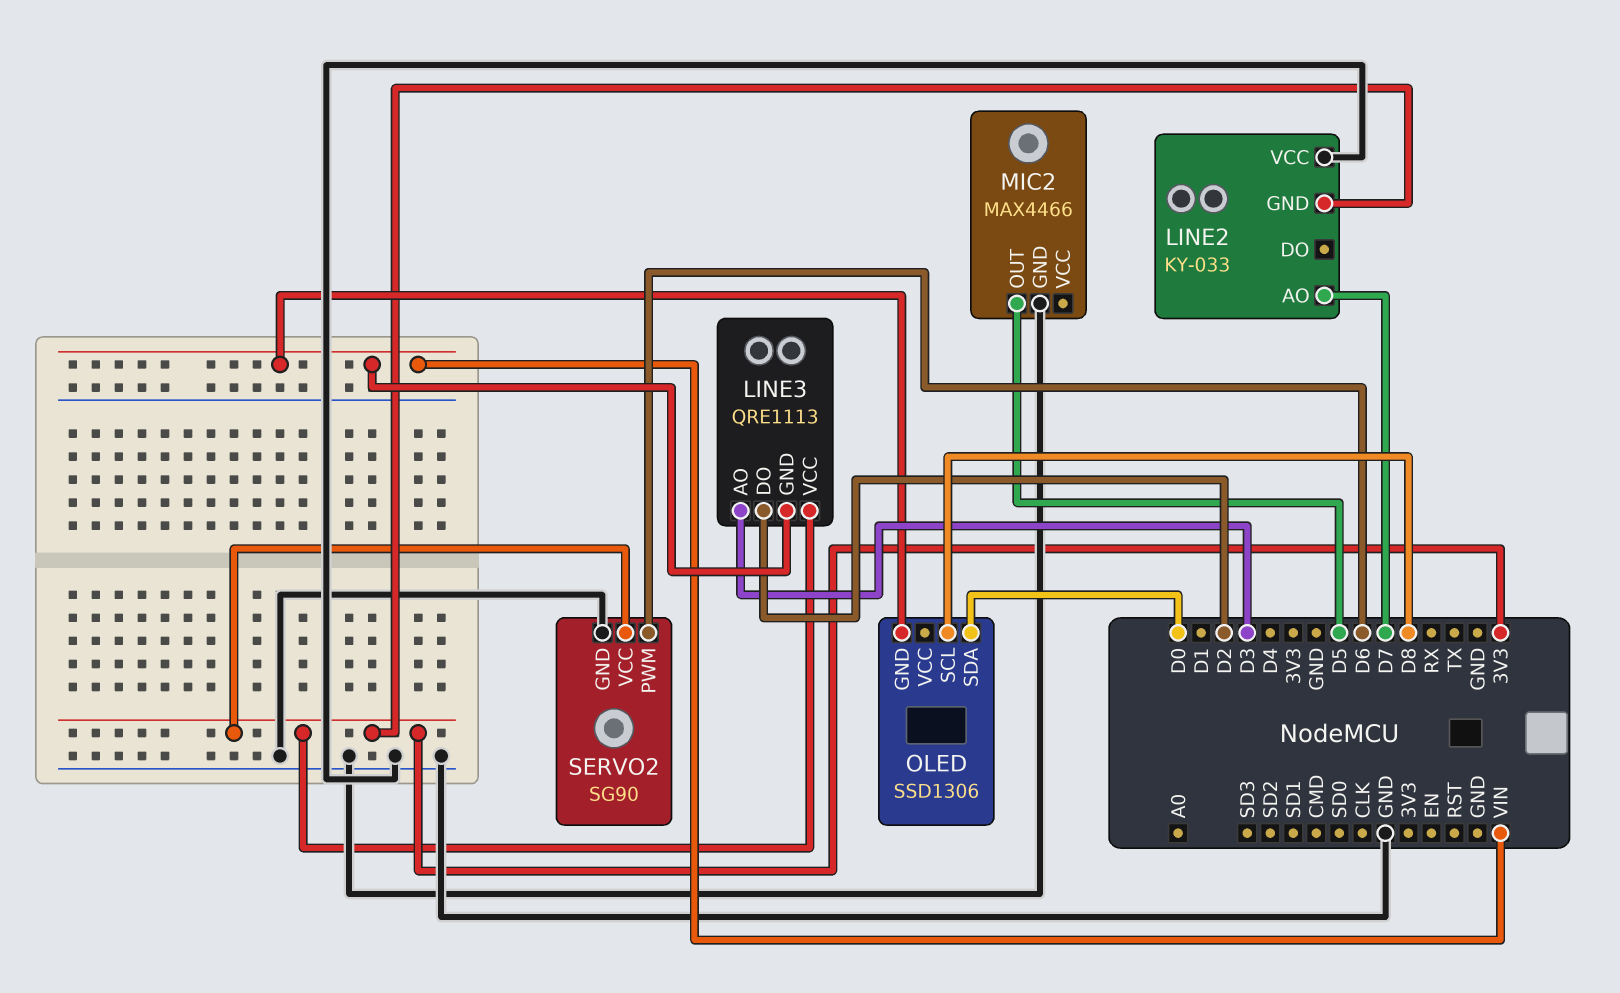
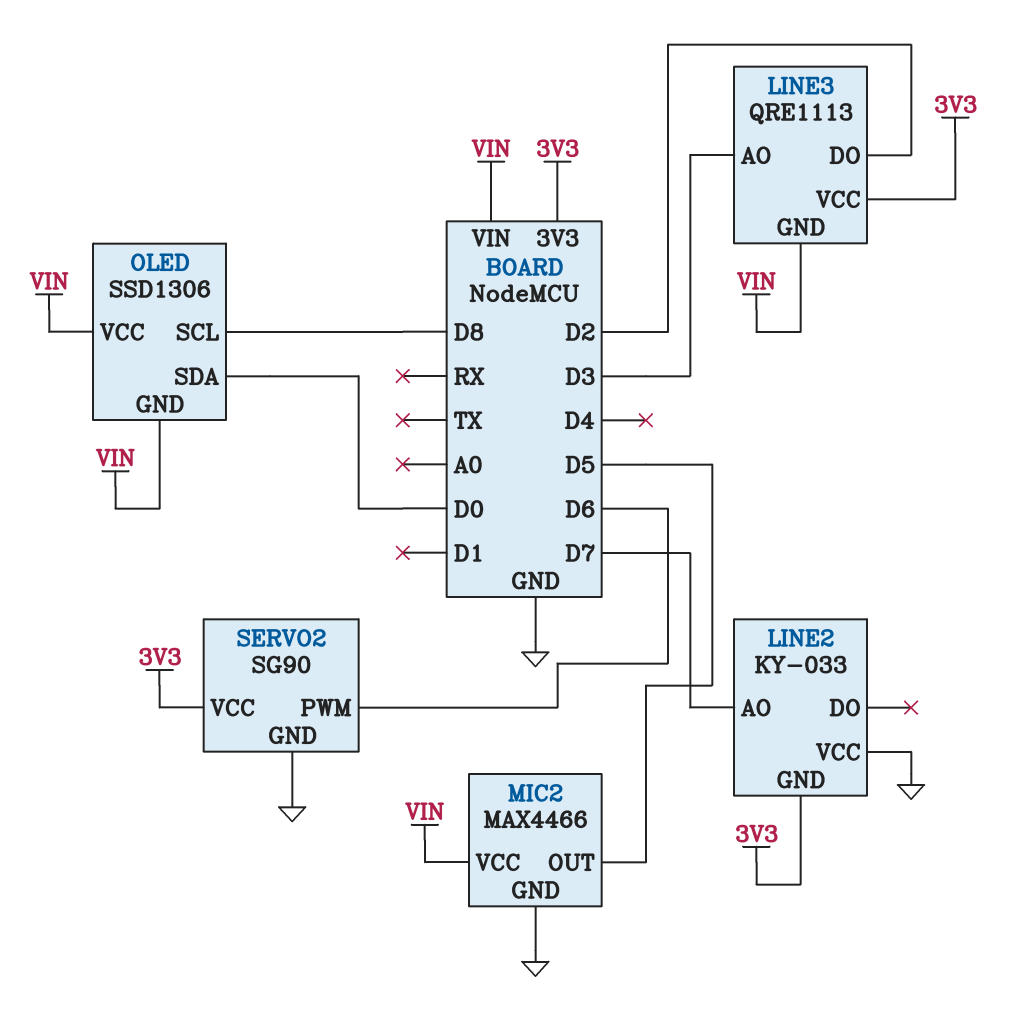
MIC2 pin VCC: none -> VIN
OLED pin VCC: none -> VIN

